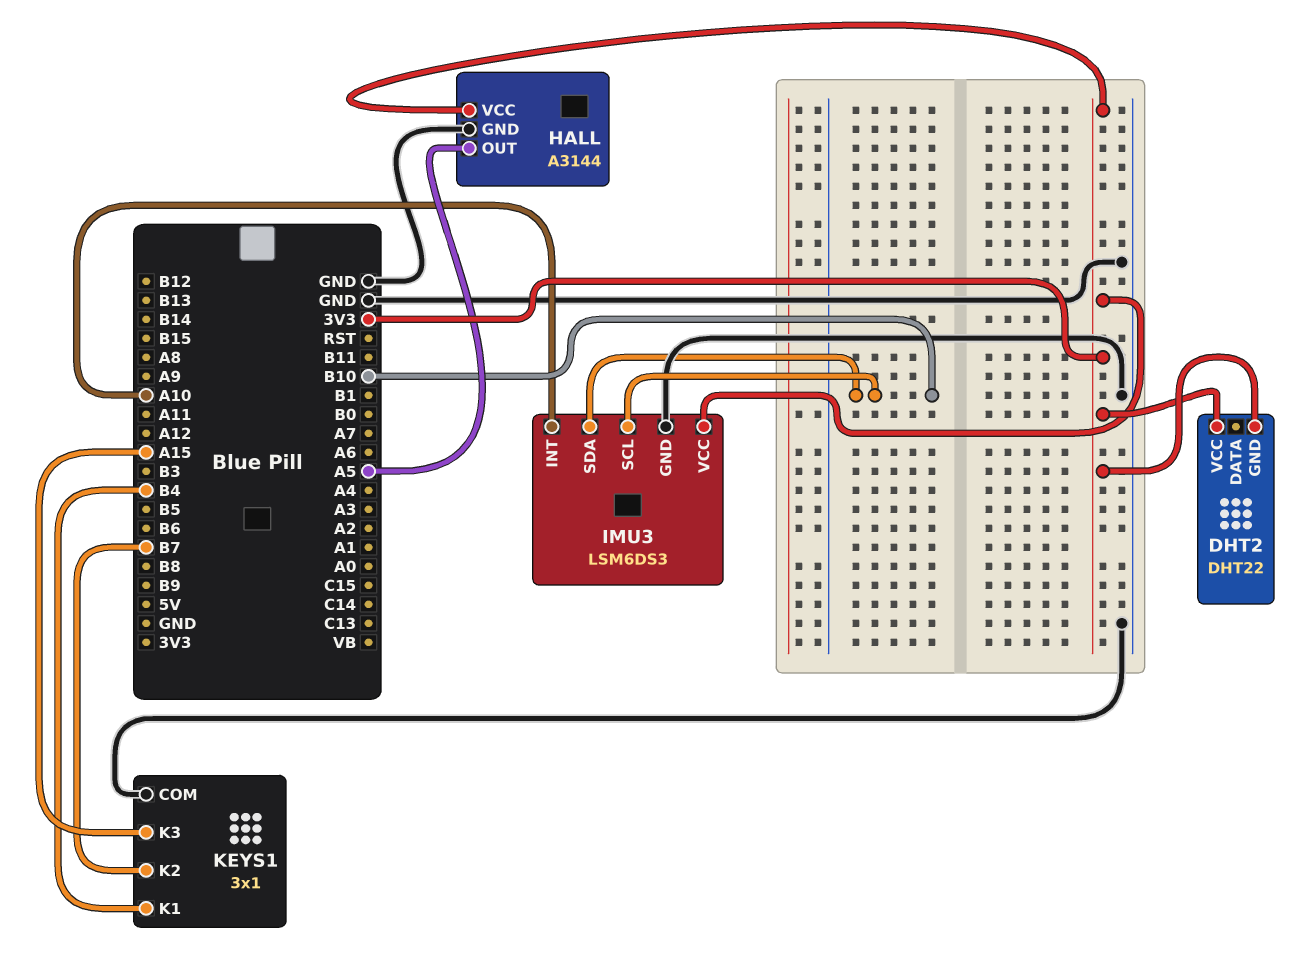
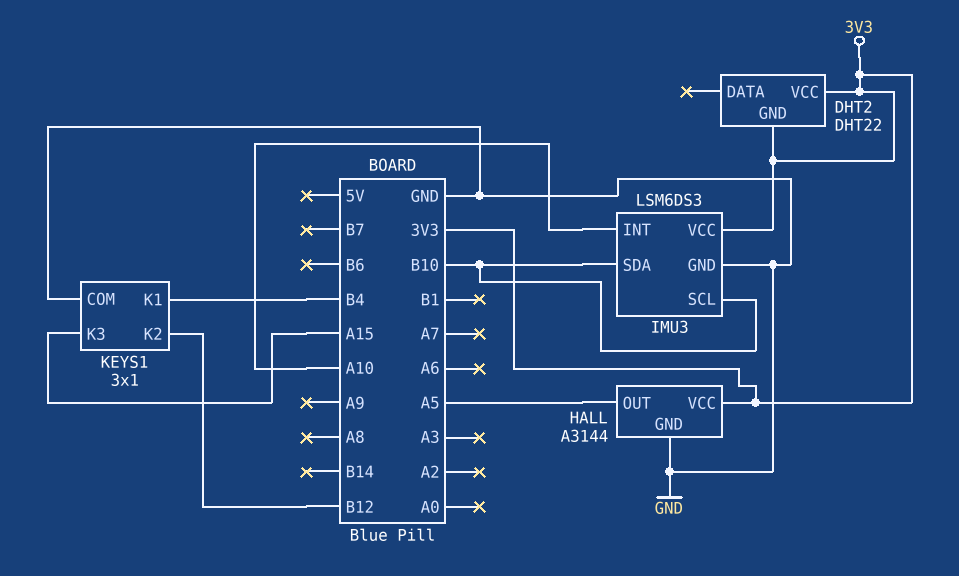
KEYS1 pin K2: B7 -> B12

